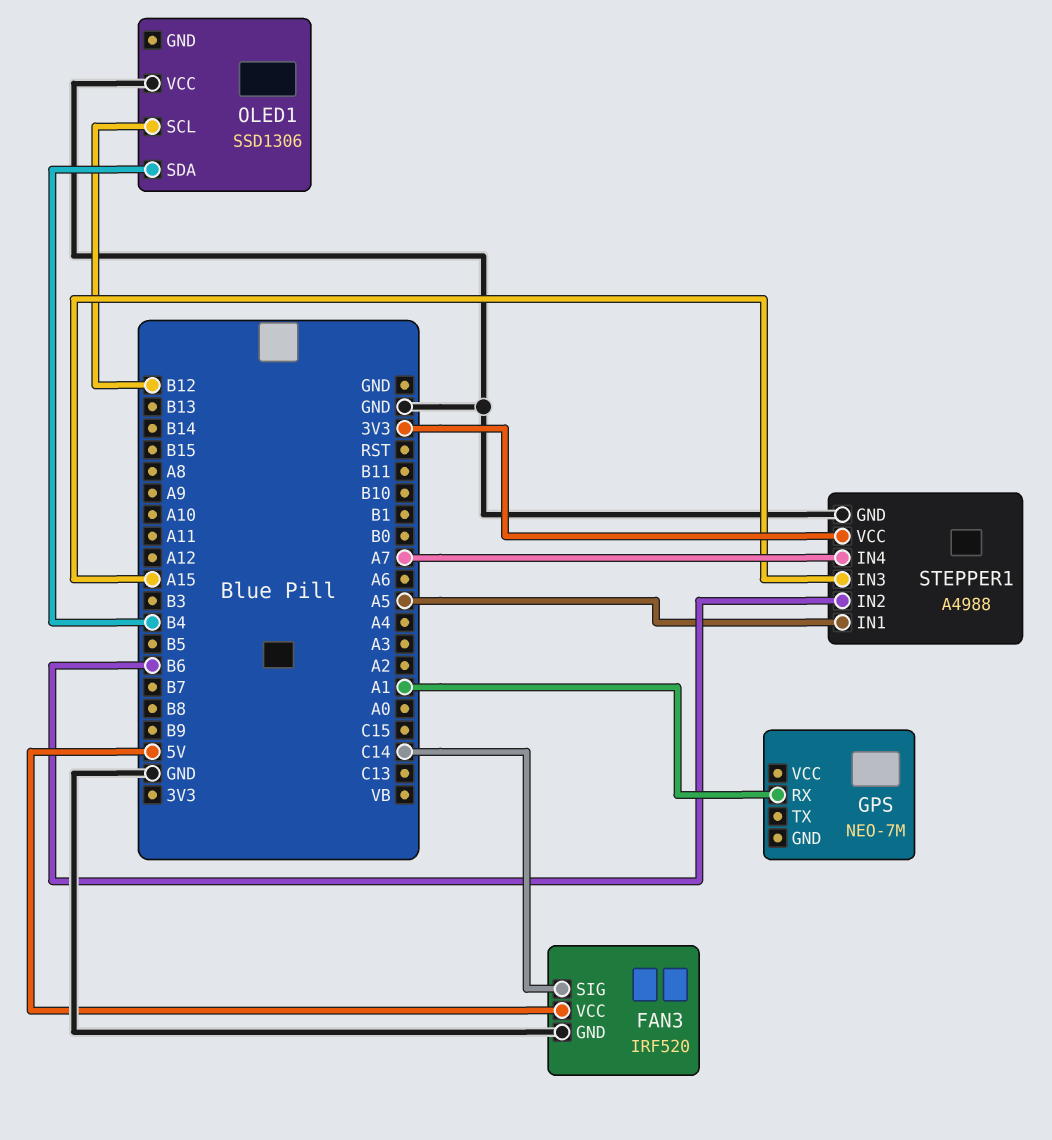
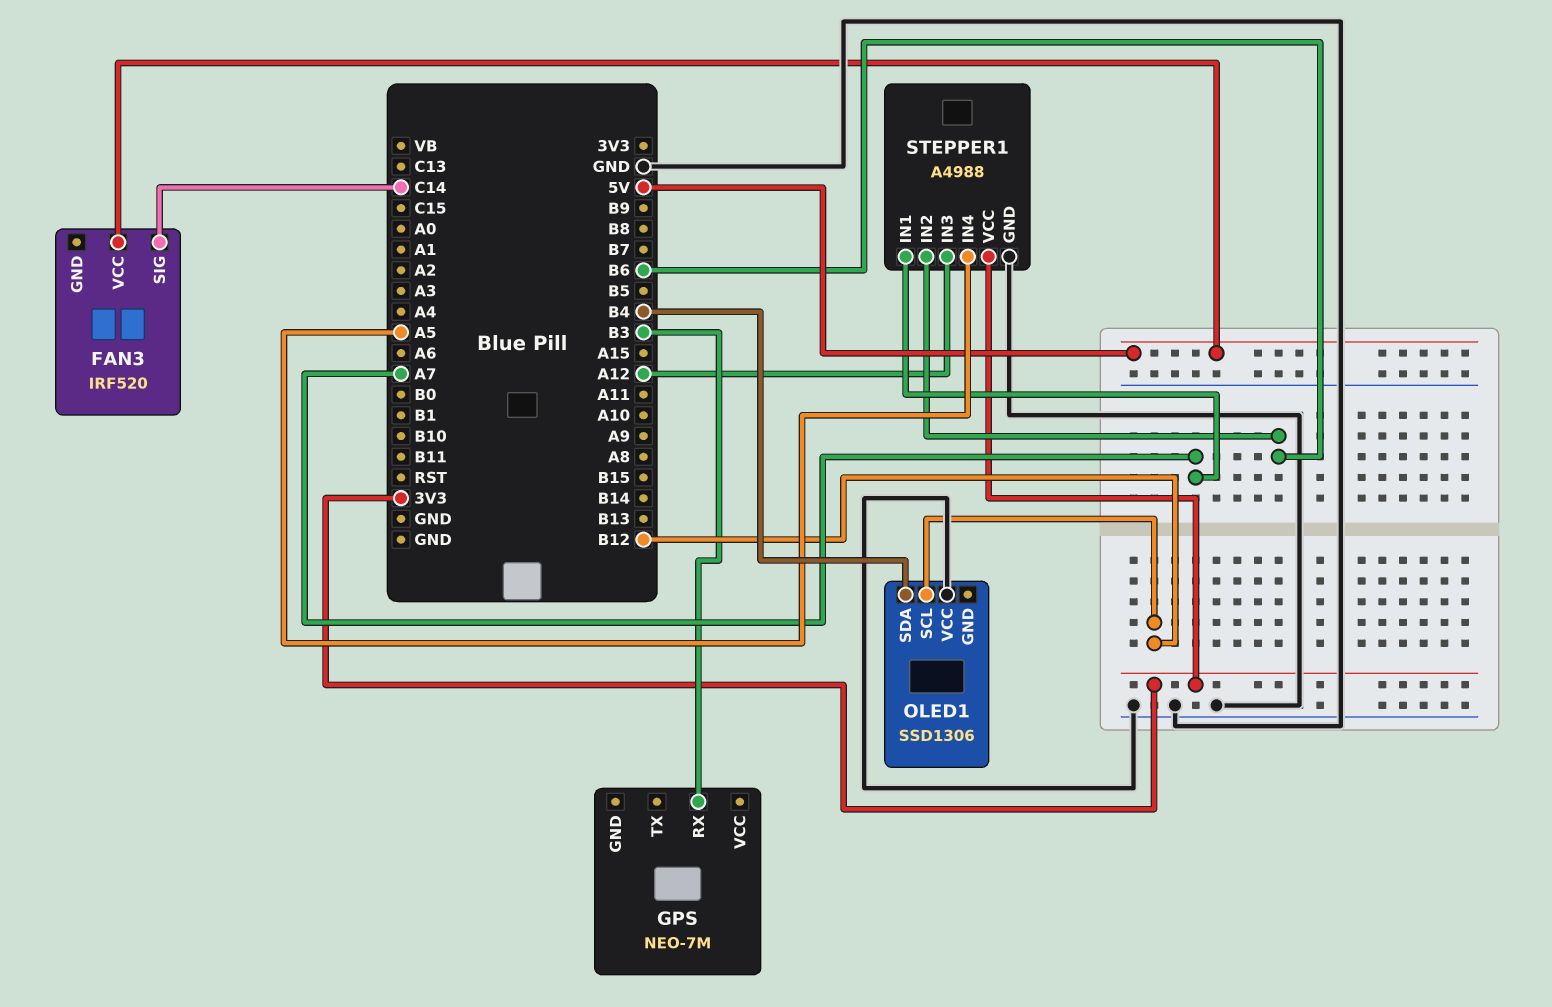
FAN3 pin GND: GND -> none
GPS pin RX: A1 -> B3
STEPPER1 pin IN1: A5 -> A7
STEPPER1 pin IN3: A15 -> A12
STEPPER1 pin IN4: A7 -> A5

